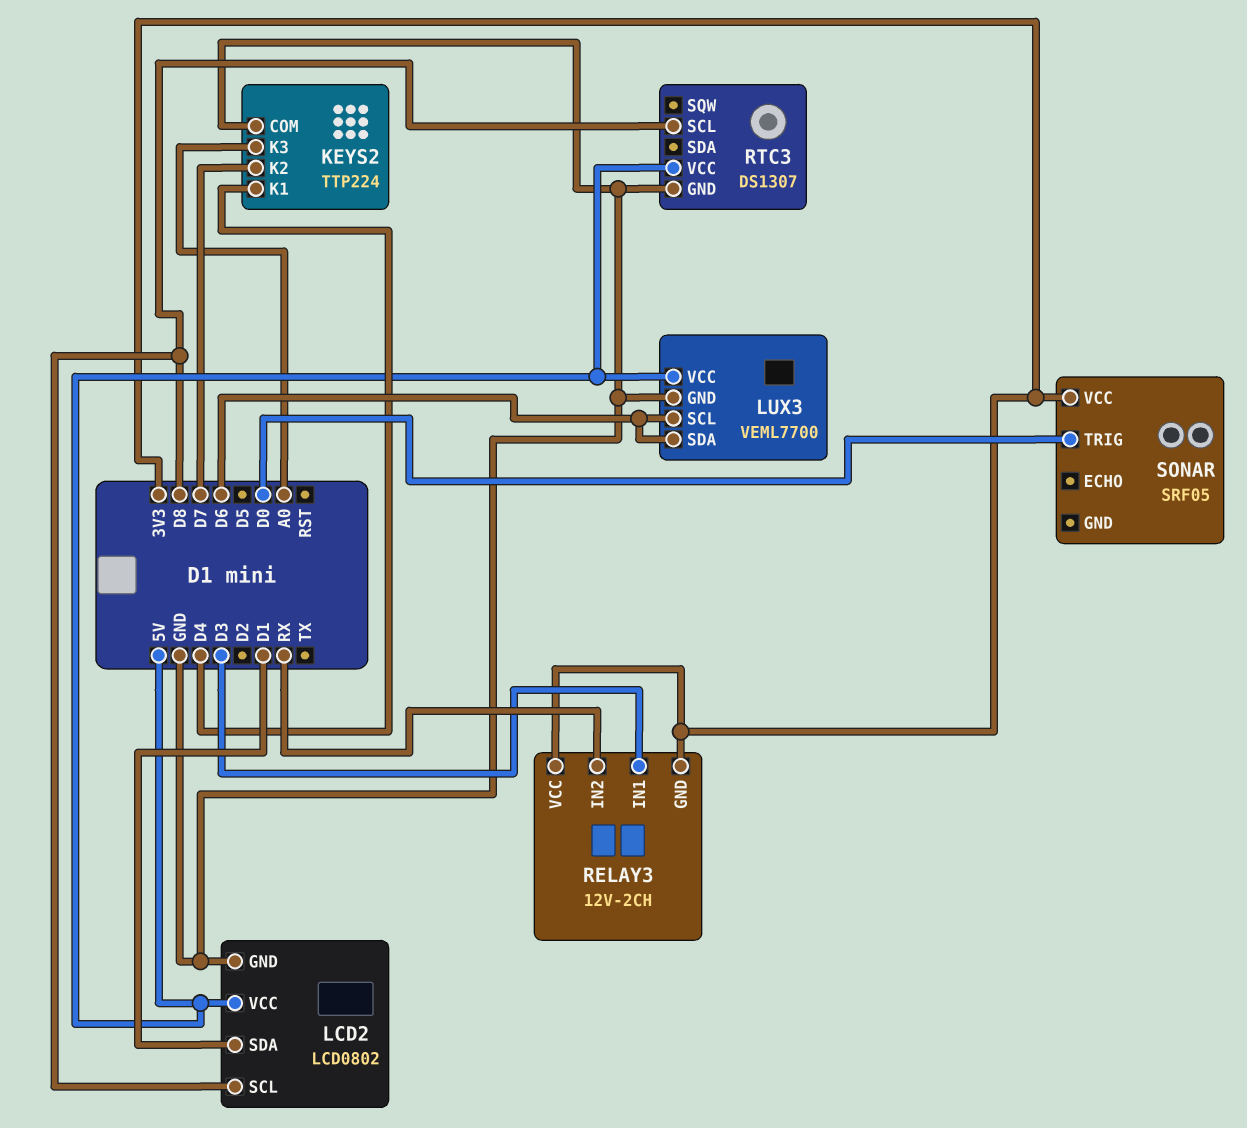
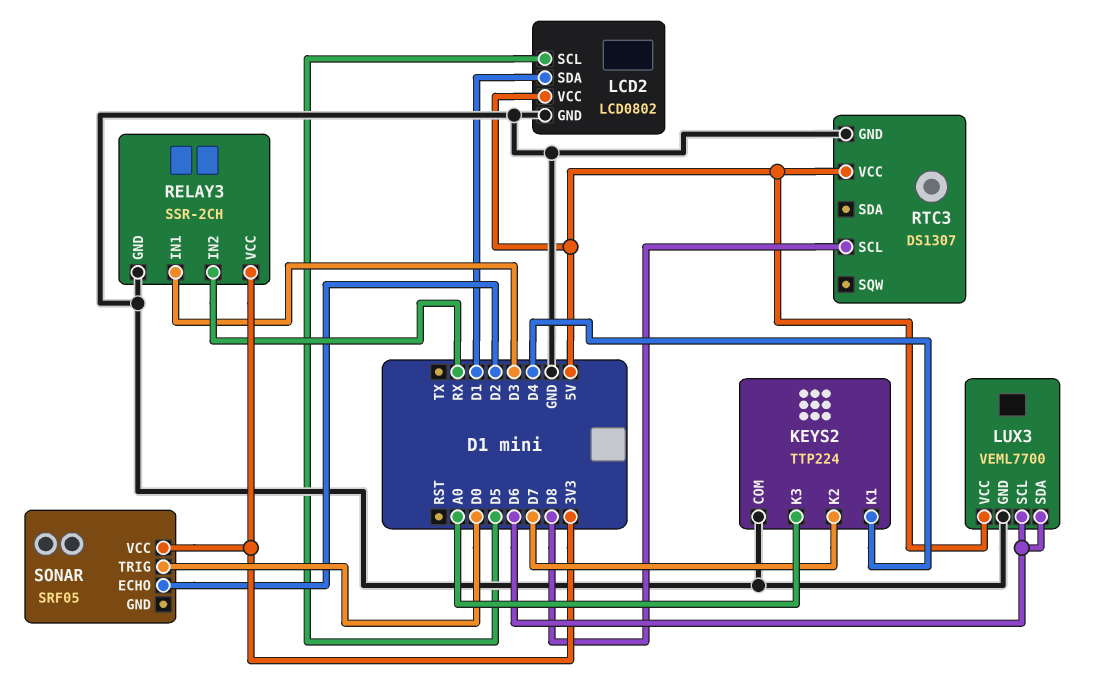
LCD2 pin SCL: D8 -> D5
RELAY3: 12V-2CH -> SSR-2CH
RELAY3 pin GND: 3V3 -> GND
SONAR pin ECHO: none -> D2

